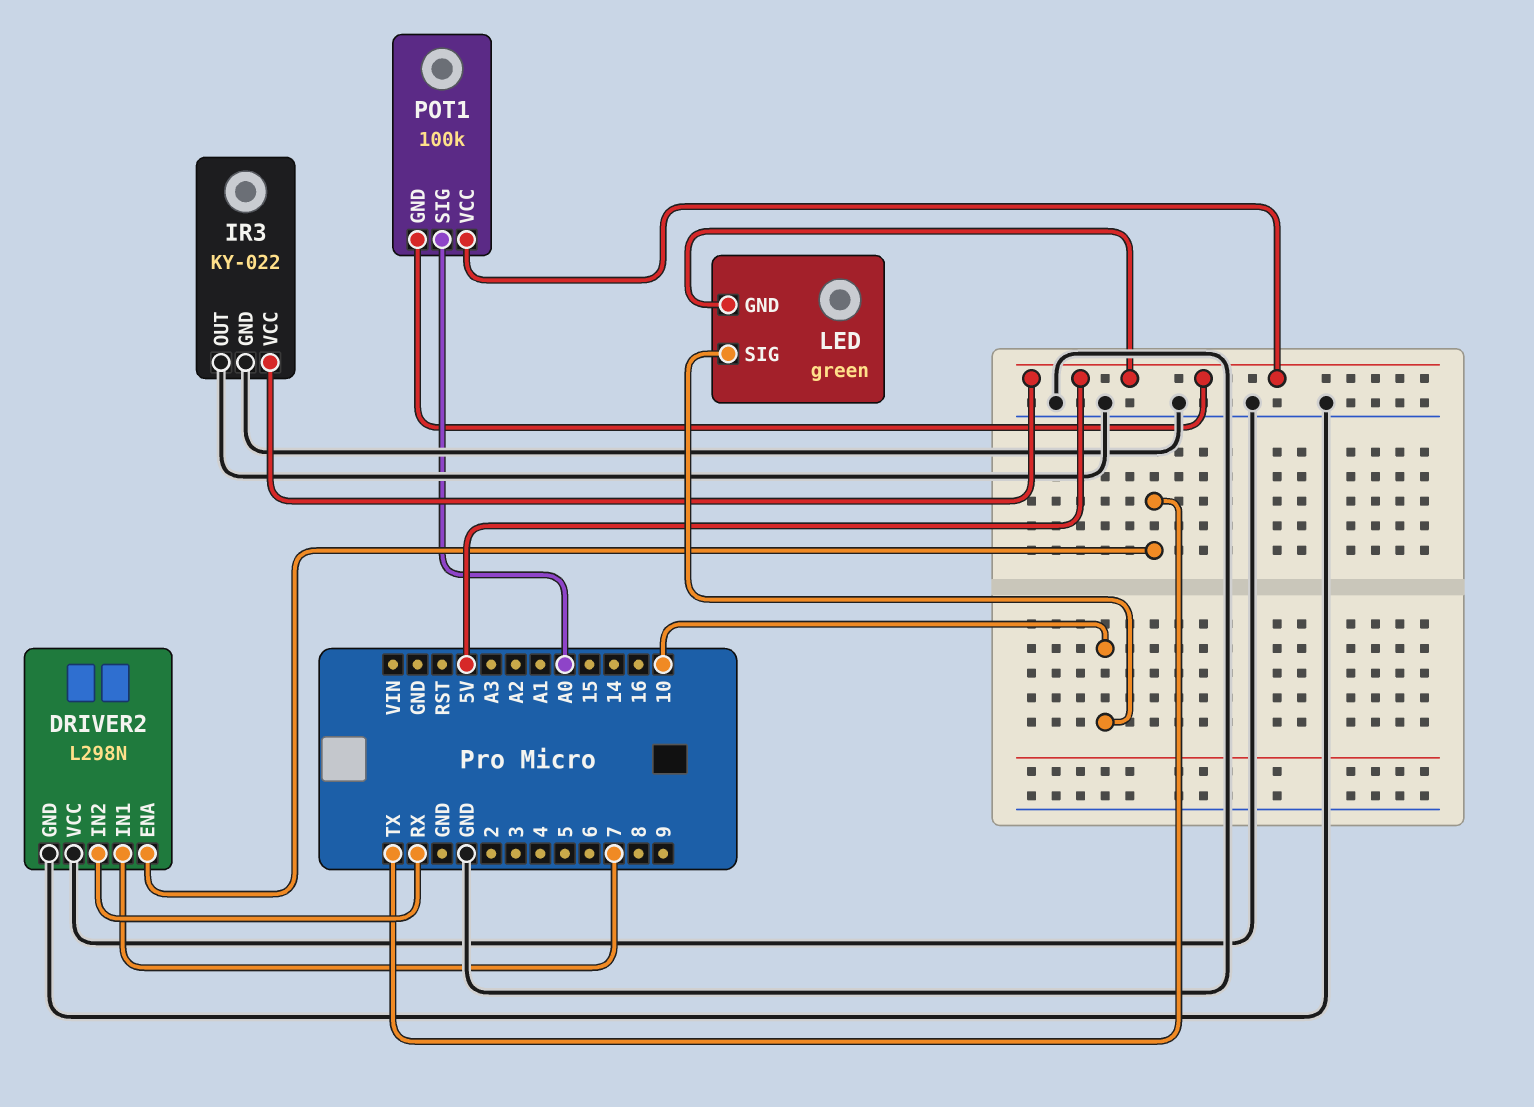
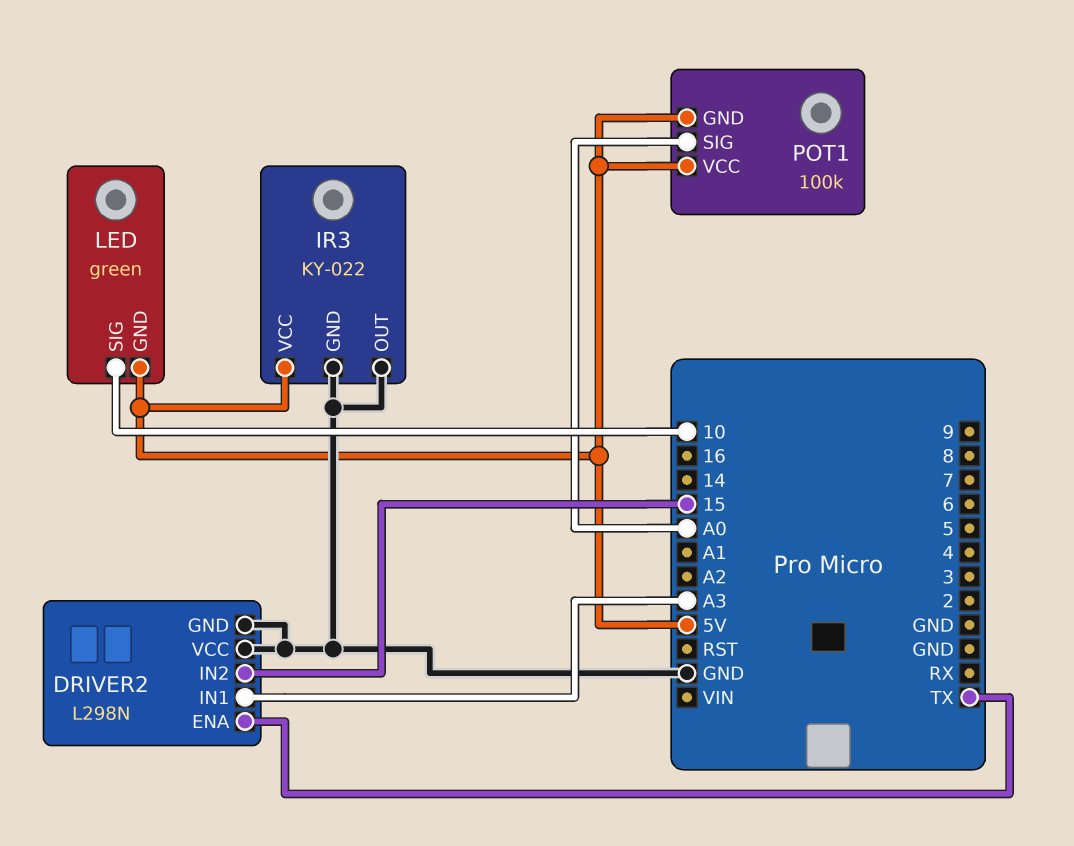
DRIVER2 pin IN1: 7 -> A3
DRIVER2 pin IN2: RX -> 15

